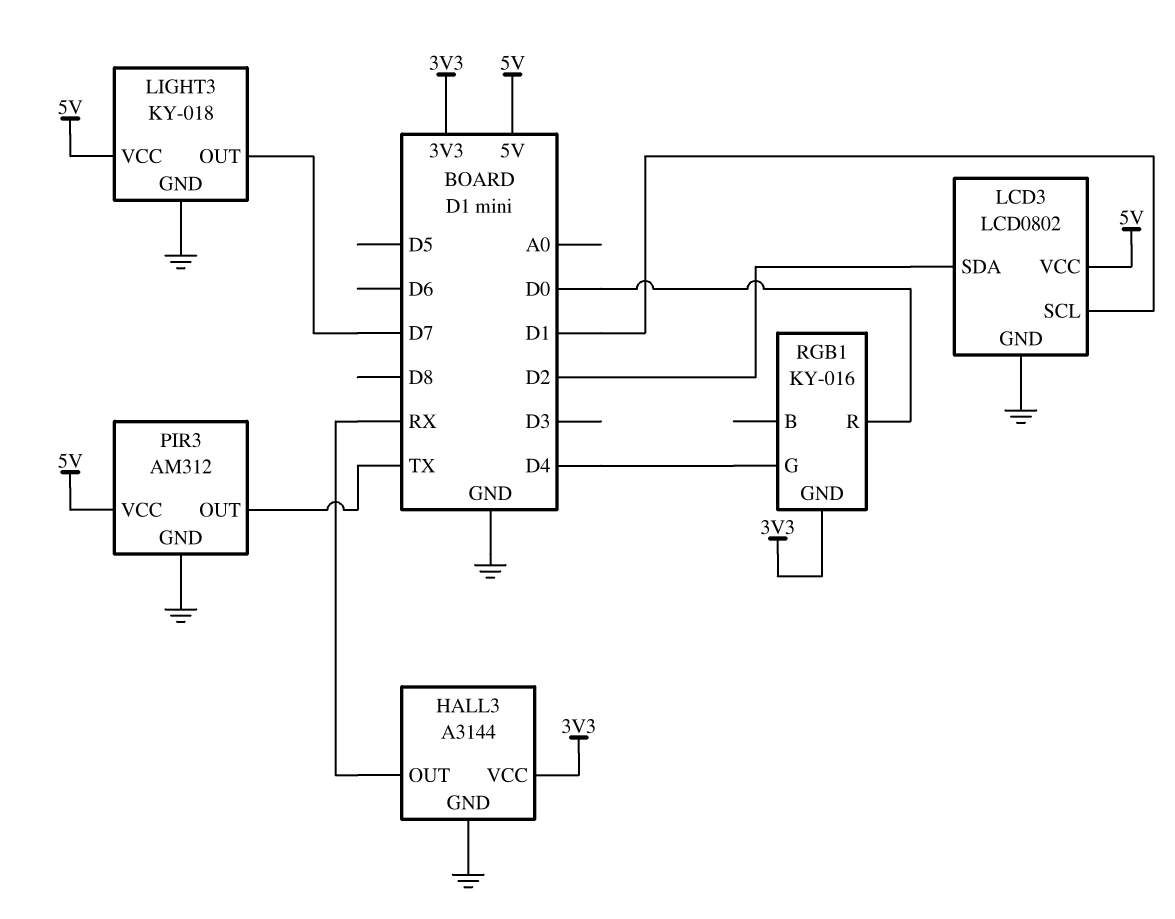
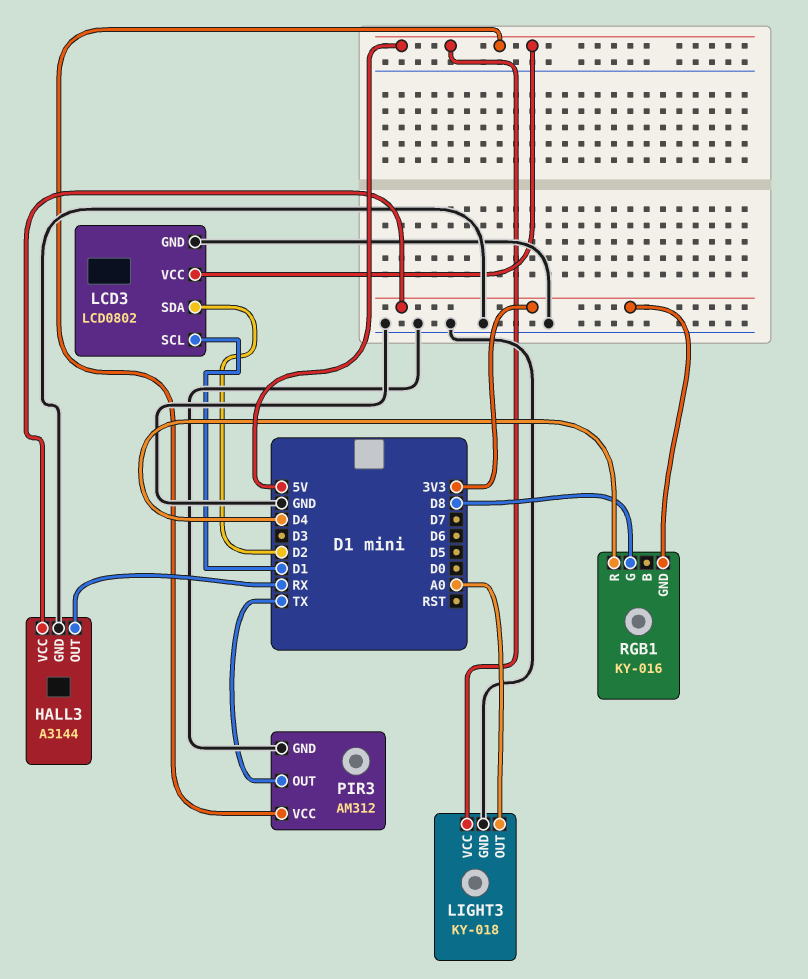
LIGHT3 pin OUT: D7 -> A0
RGB1 pin G: D4 -> D8
RGB1 pin R: D0 -> D4

